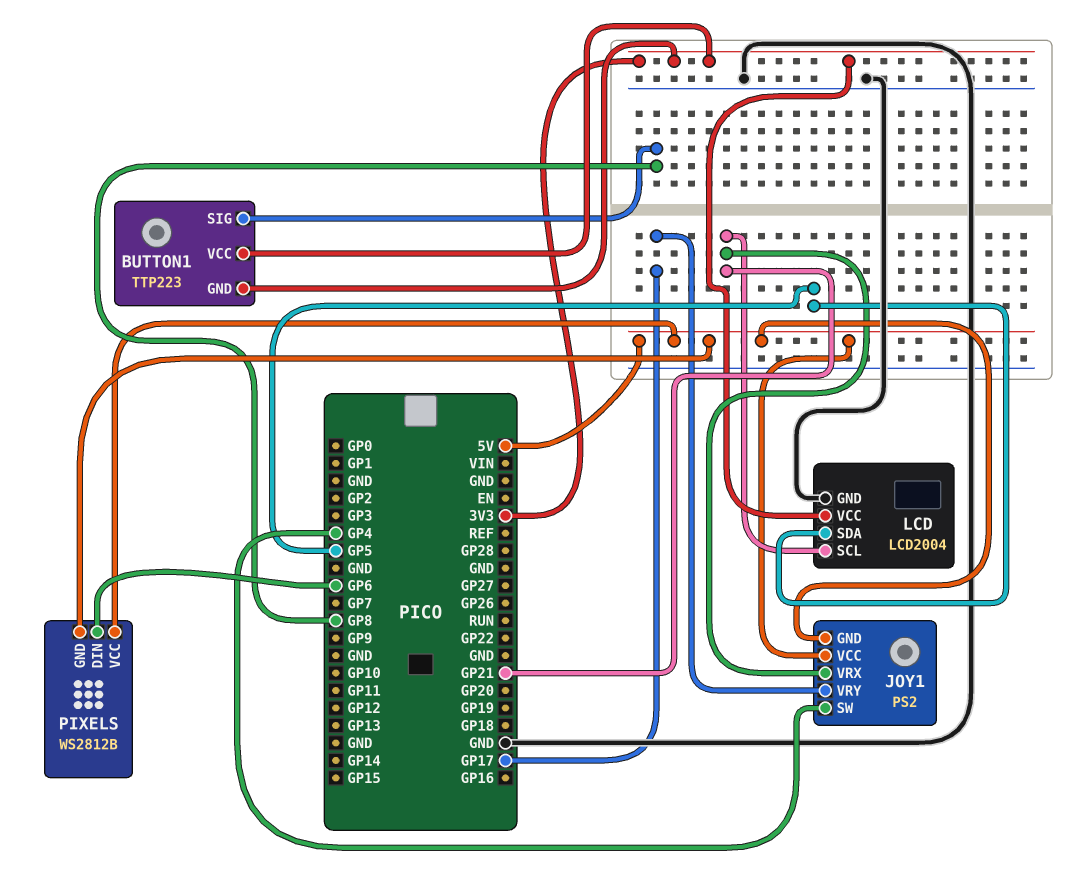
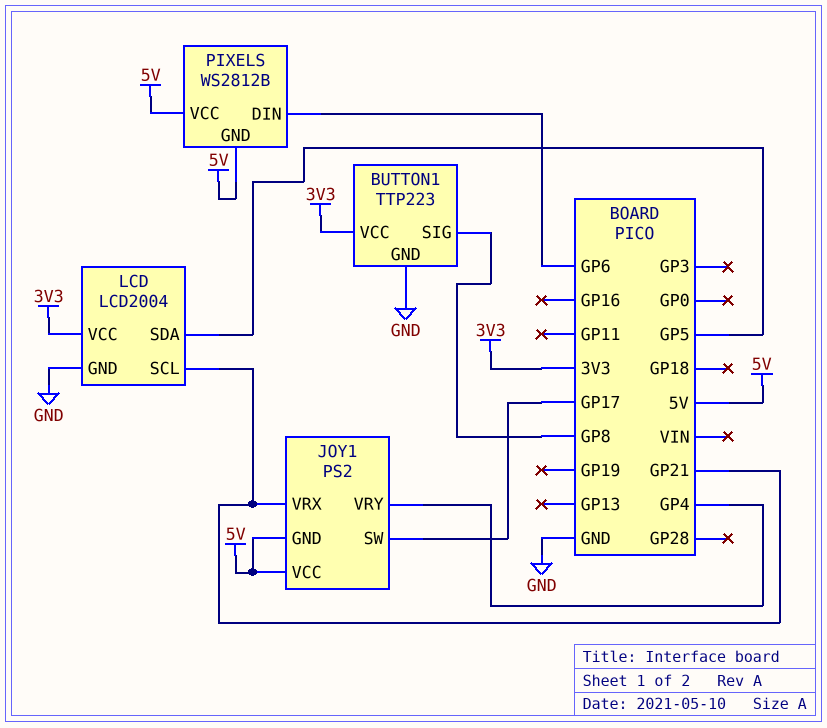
BUTTON1 pin GND: 3V3 -> GND
JOY1 pin SW: GP4 -> GP17
JOY1 pin VRY: GP17 -> GP4

